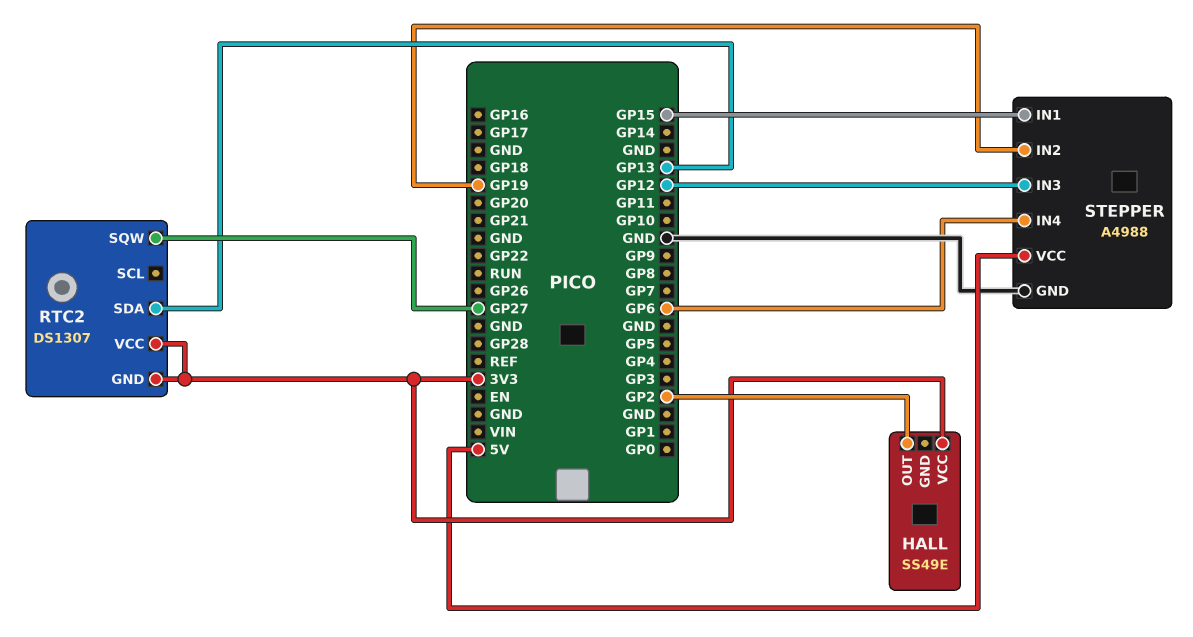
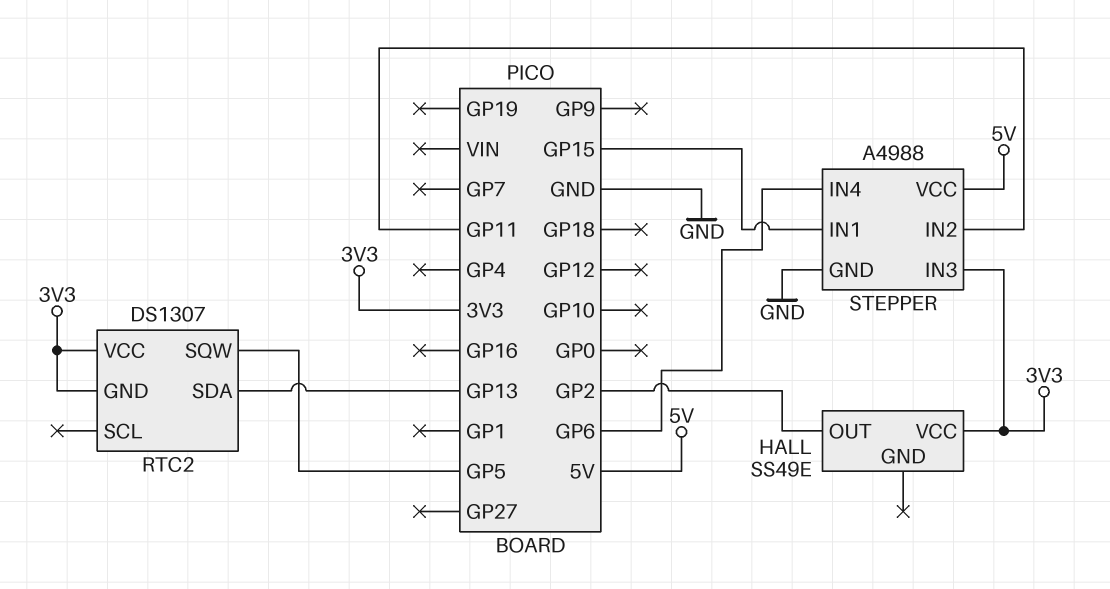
RTC2 pin SQW: GP27 -> GP5
STEPPER pin IN2: GP19 -> GP11
STEPPER pin IN3: GP12 -> 3V3

